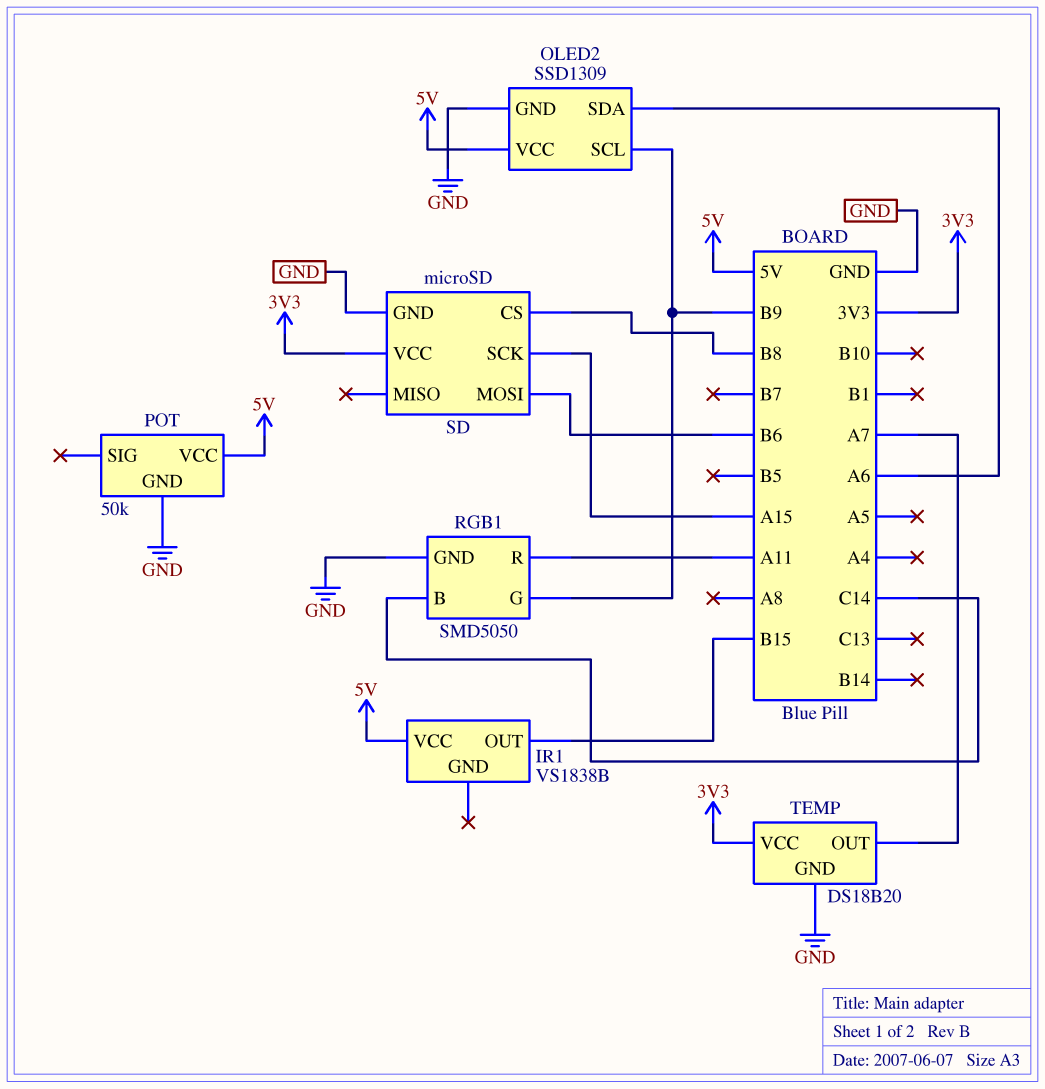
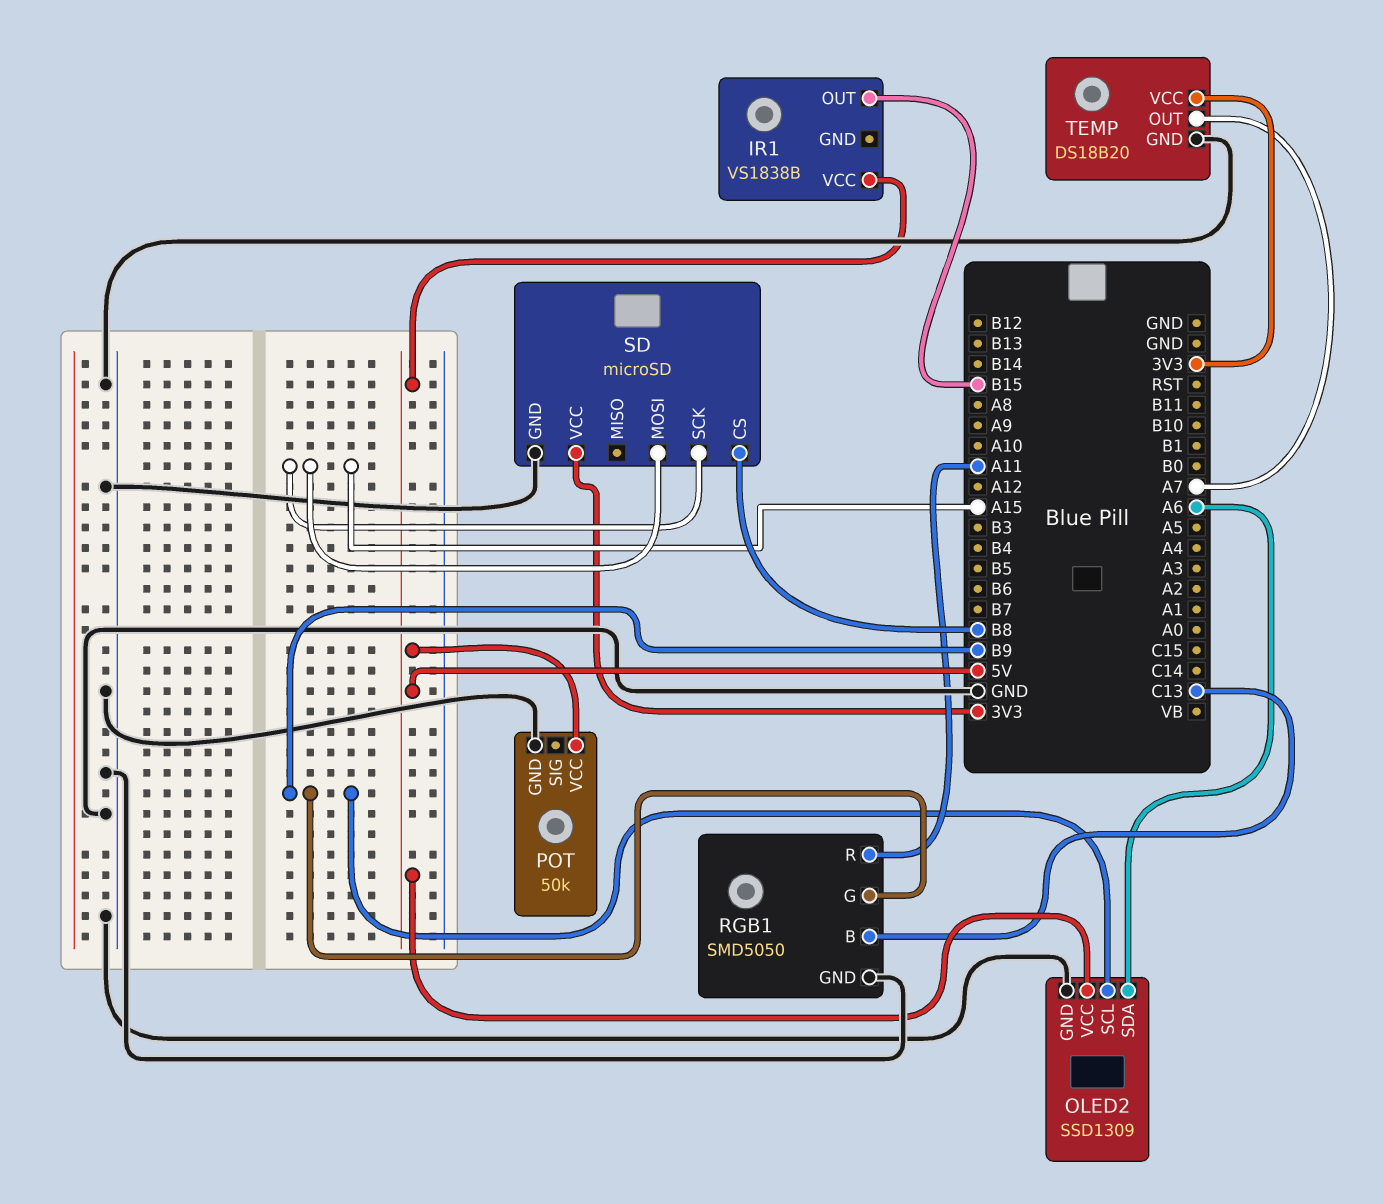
RGB1 pin B: C14 -> C13
SD pin MOSI: B6 -> A15

